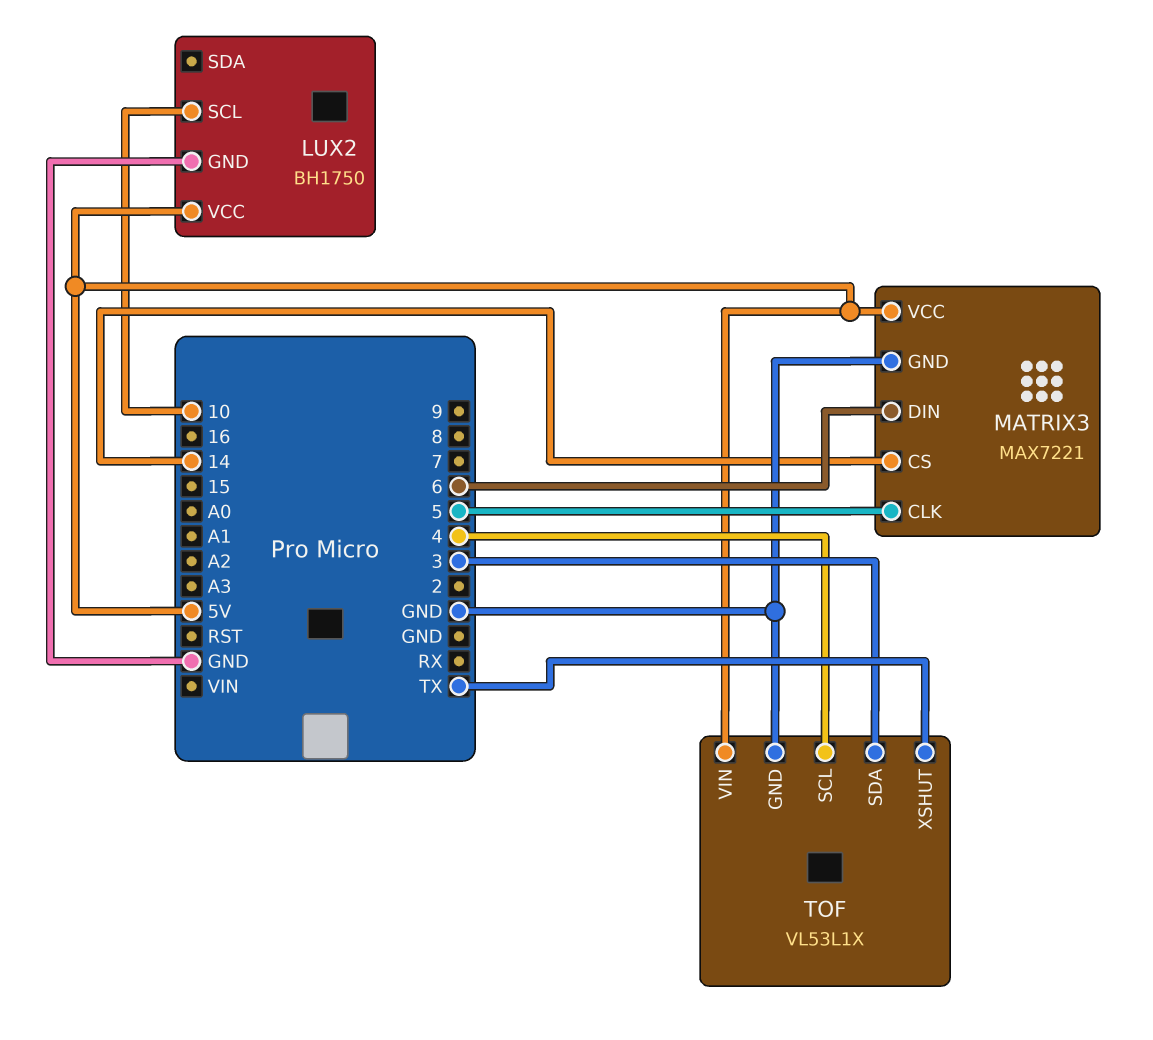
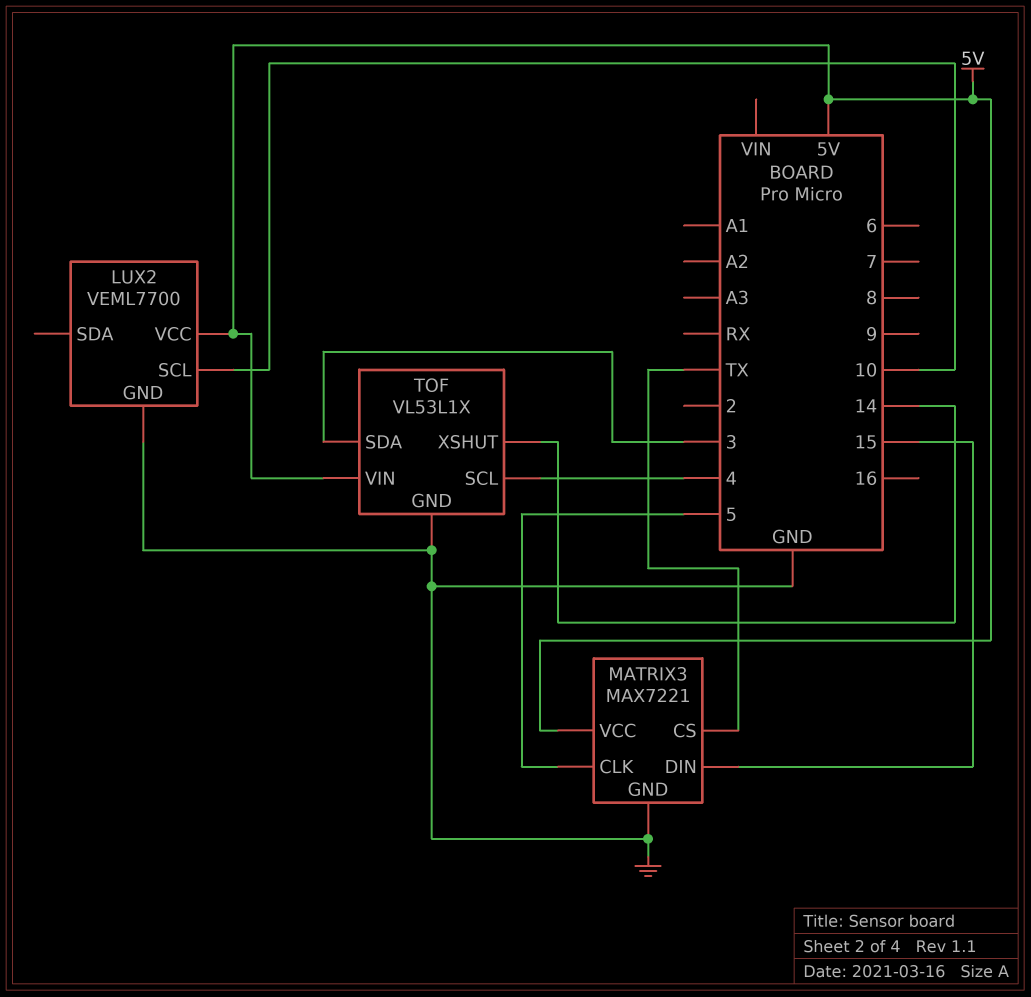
LUX2: BH1750 -> VEML7700
MATRIX3 pin CS: 14 -> TX
MATRIX3 pin DIN: 6 -> 15
TOF pin XSHUT: TX -> 14

